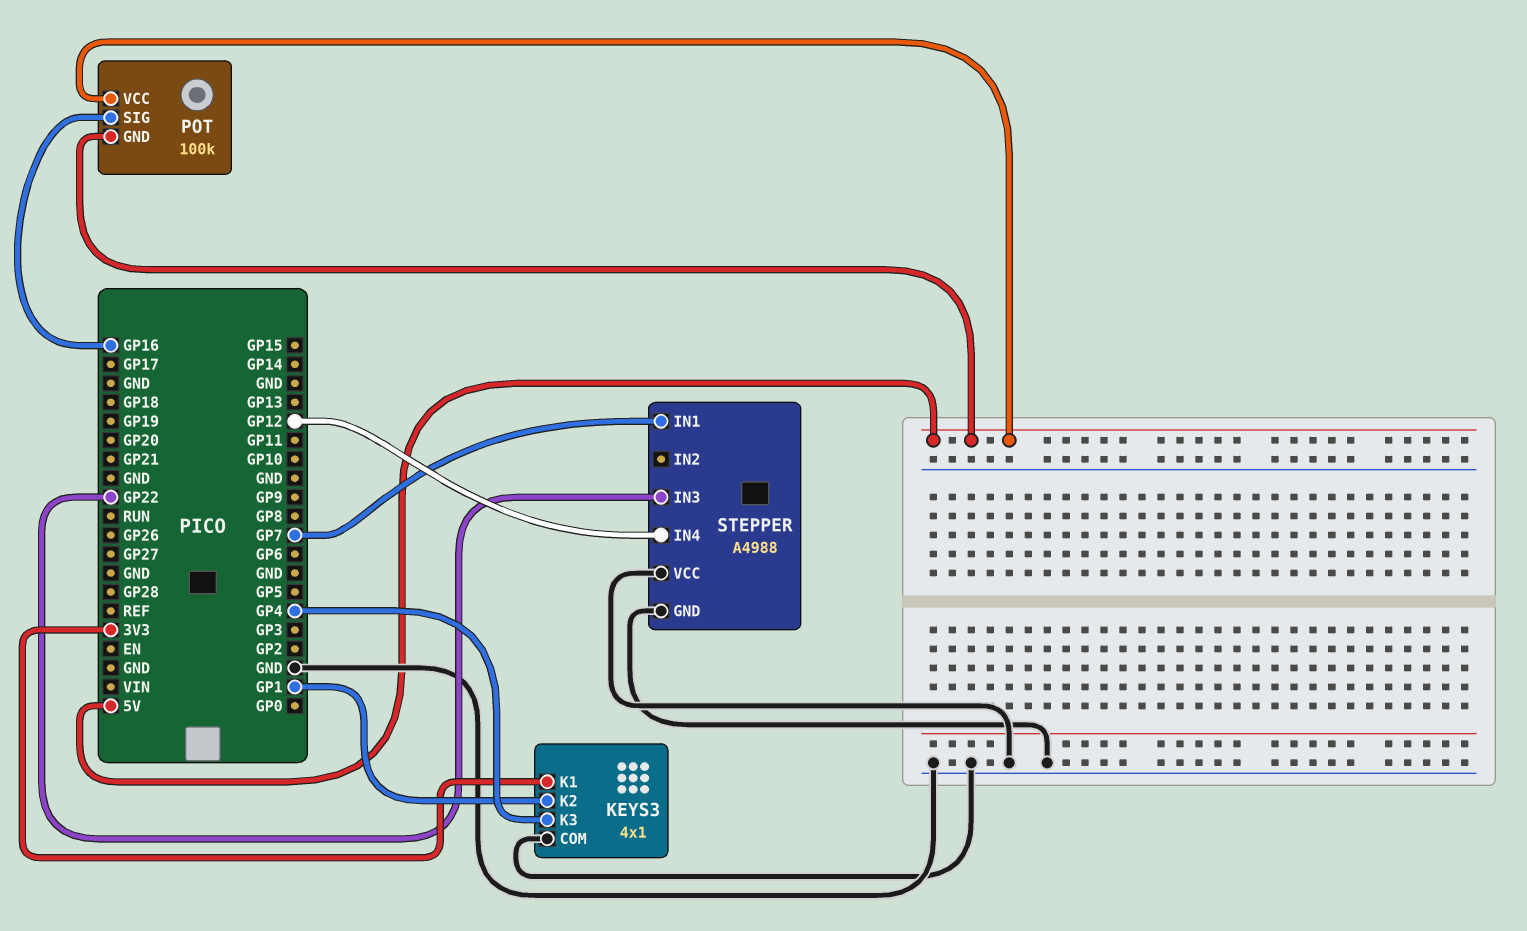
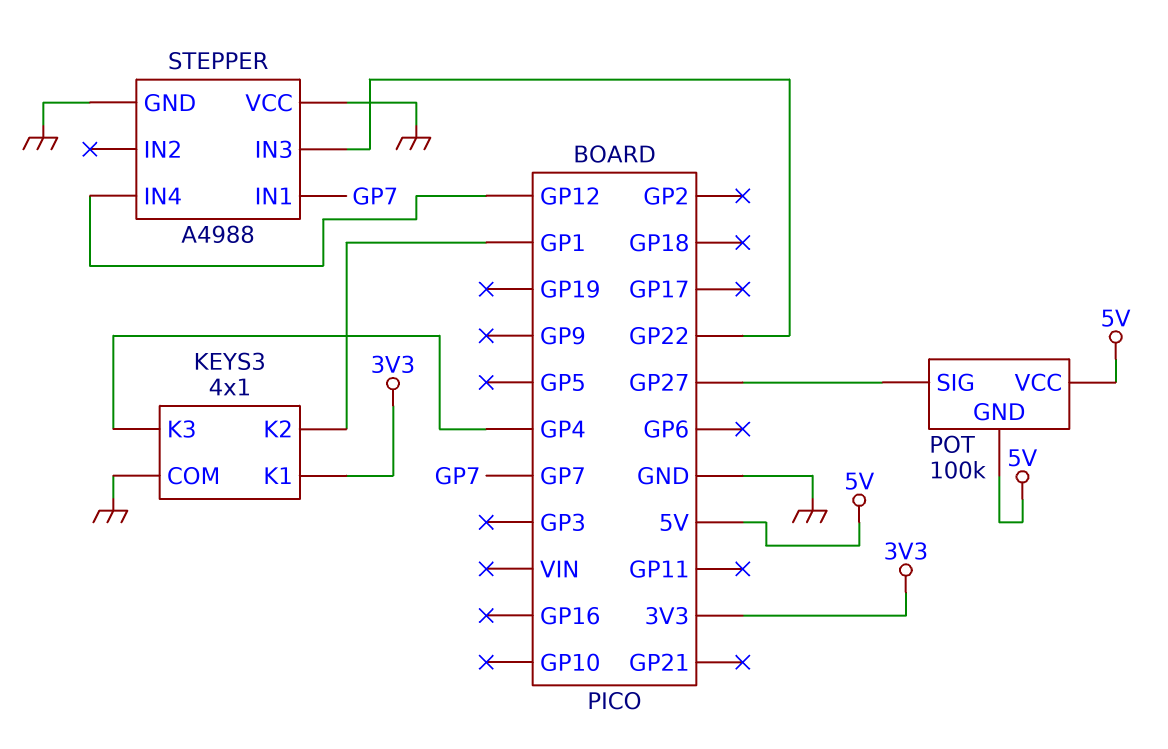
POT pin SIG: GP16 -> GP27

